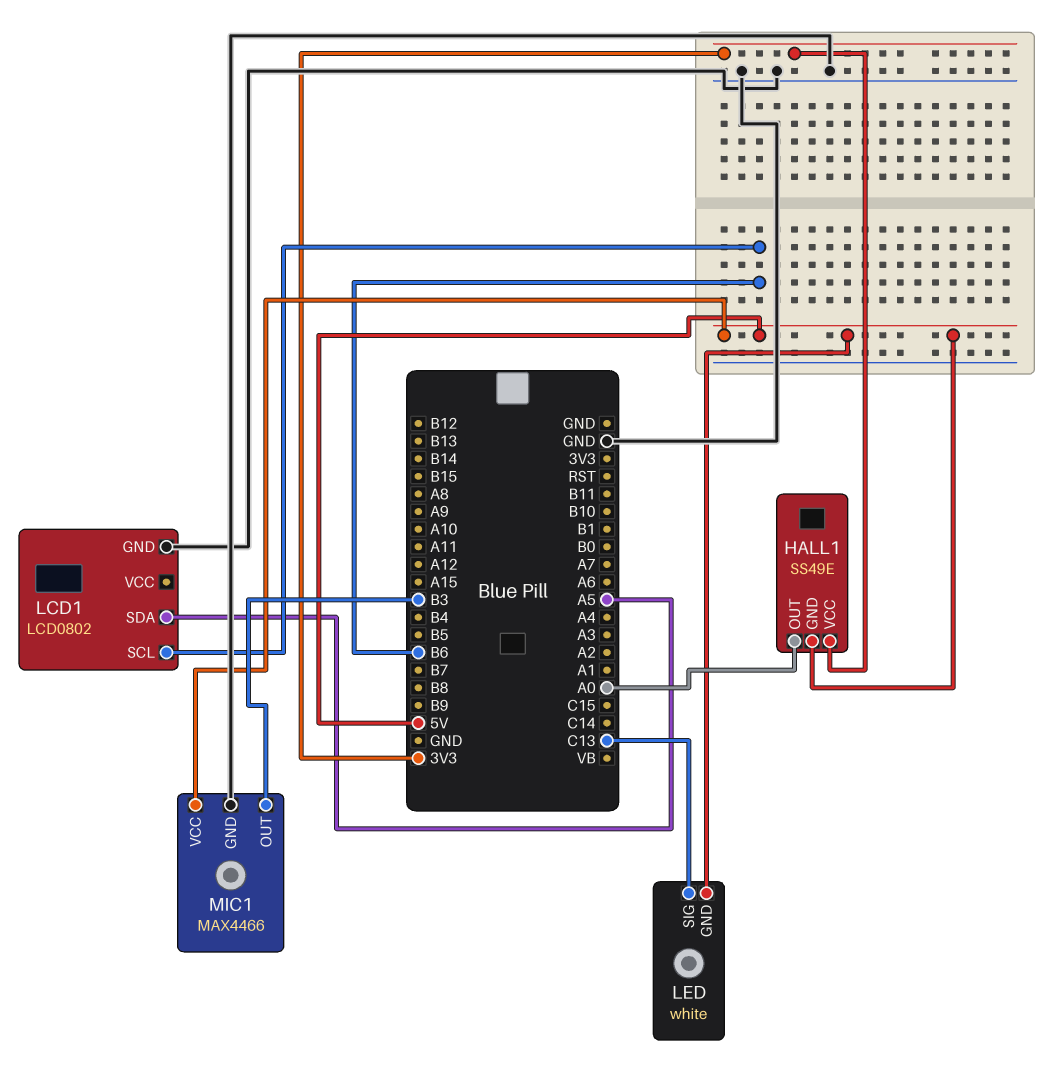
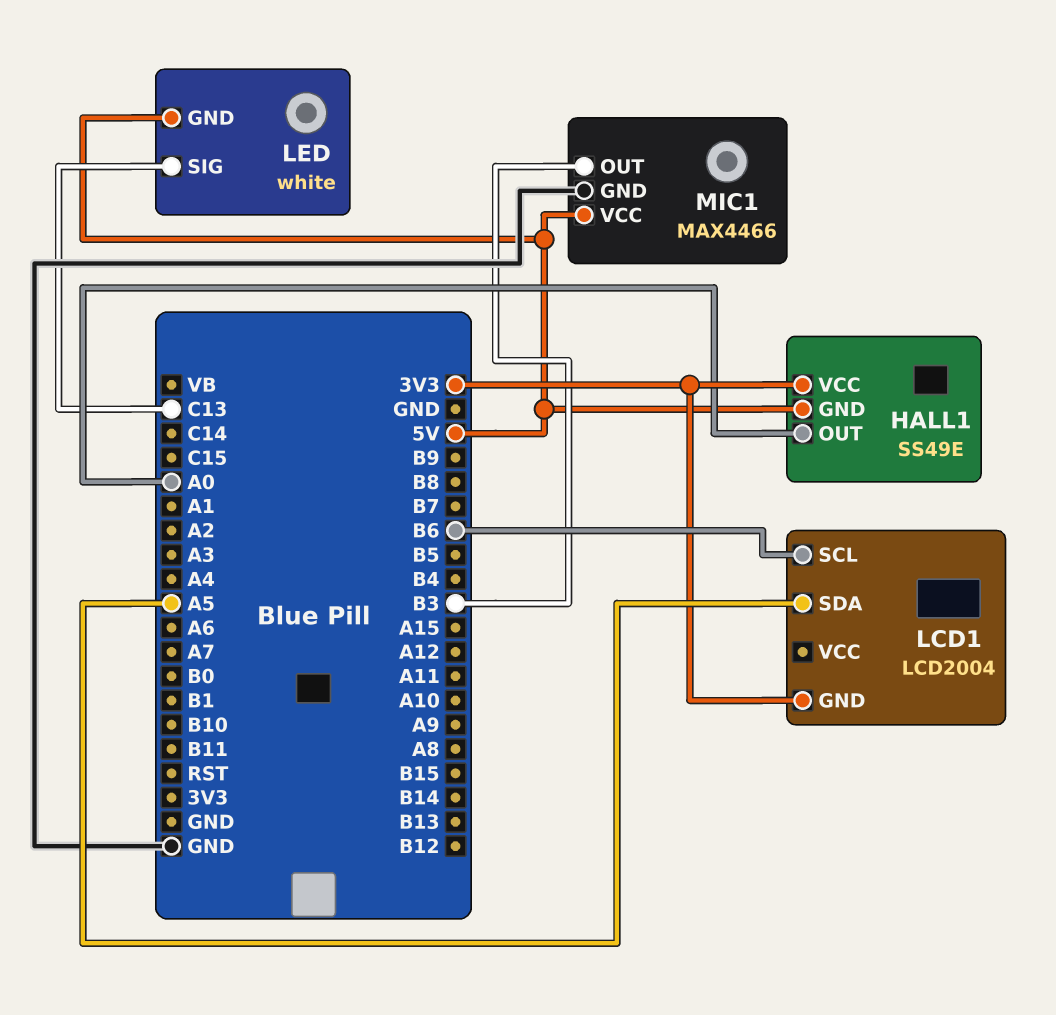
LCD1: LCD0802 -> LCD2004
LCD1 pin GND: GND -> 3V3

